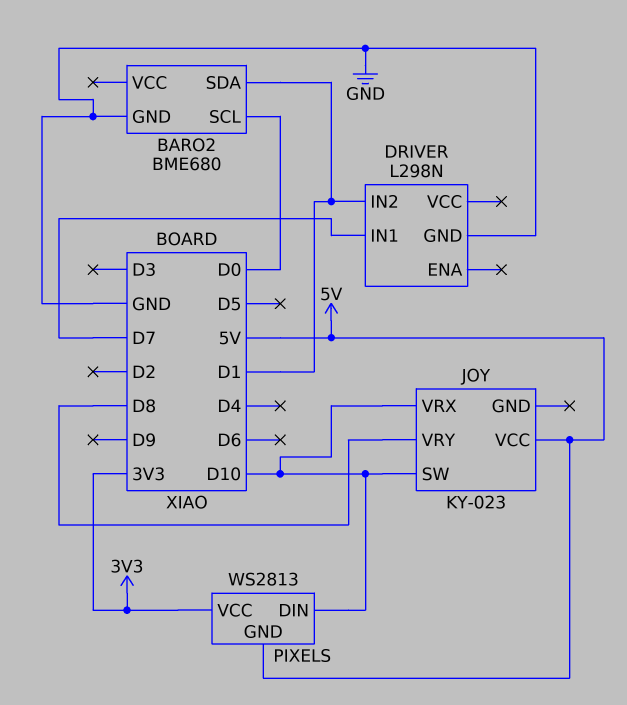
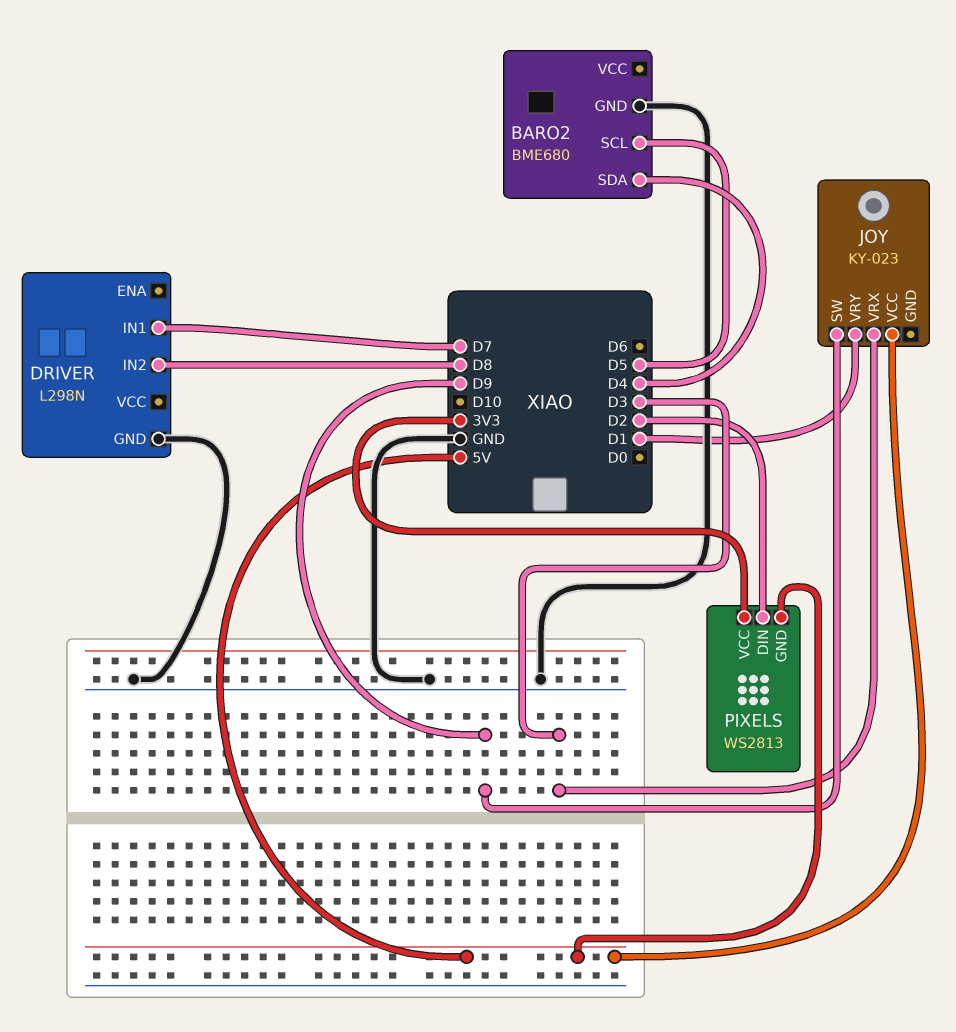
BARO2 pin SCL: D0 -> D5
BARO2 pin SDA: D1 -> D4
DRIVER pin IN2: D1 -> D8
JOY pin SW: D10 -> D9
JOY pin VRX: D10 -> D3
JOY pin VRY: D8 -> D1
PIXELS pin DIN: D10 -> D2

